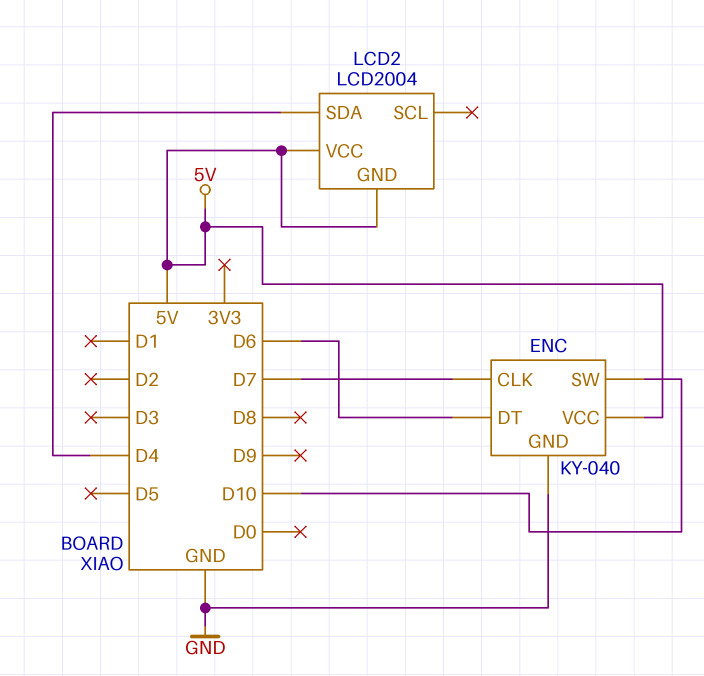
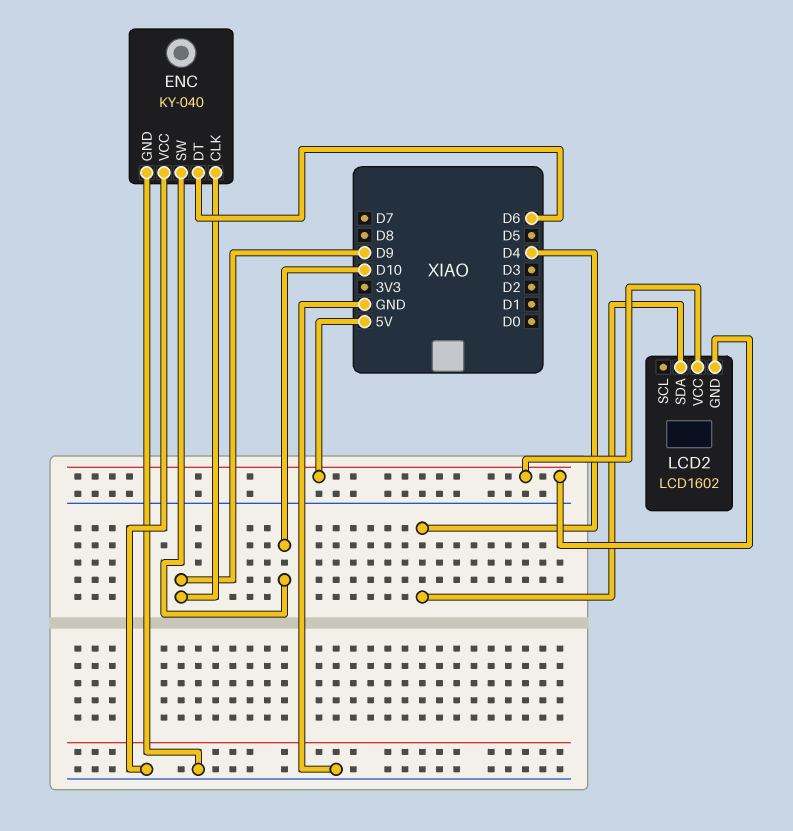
ENC pin CLK: D7 -> D9
ENC pin VCC: 5V -> GND
LCD2: LCD2004 -> LCD1602

